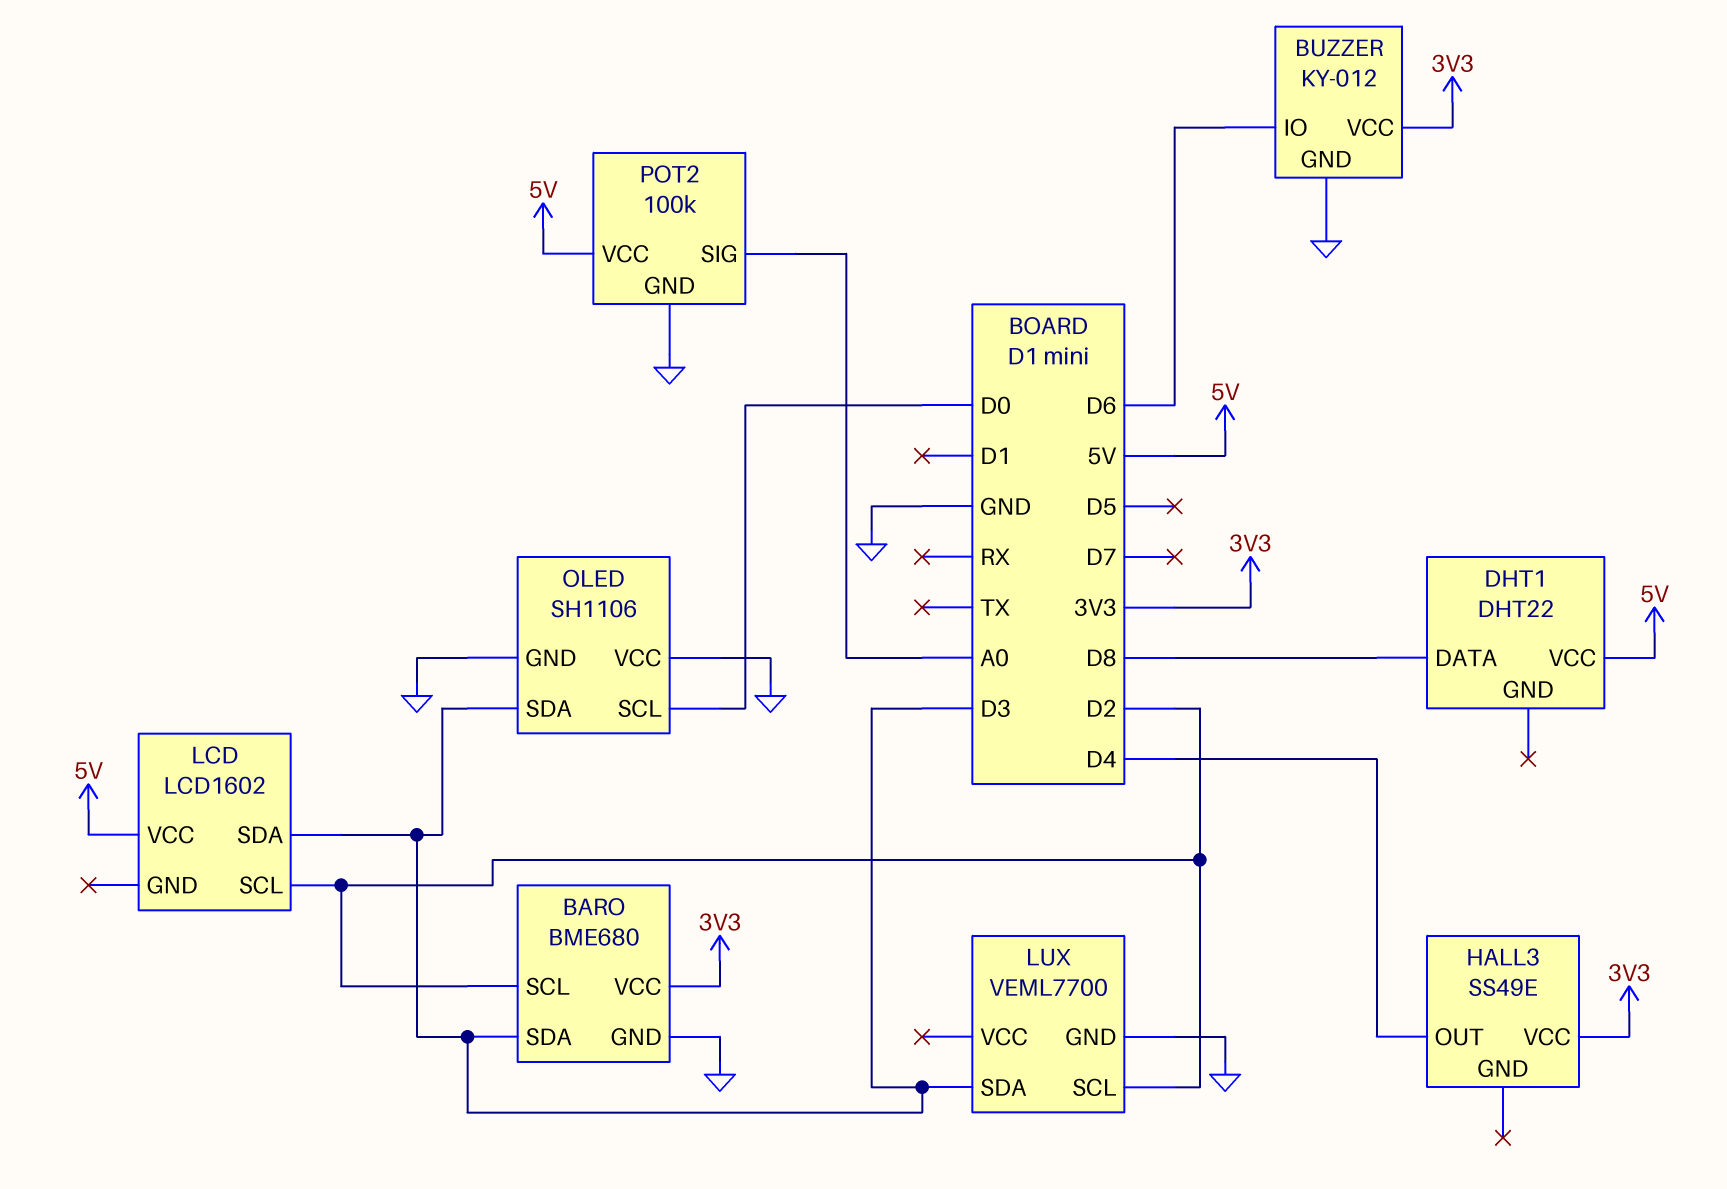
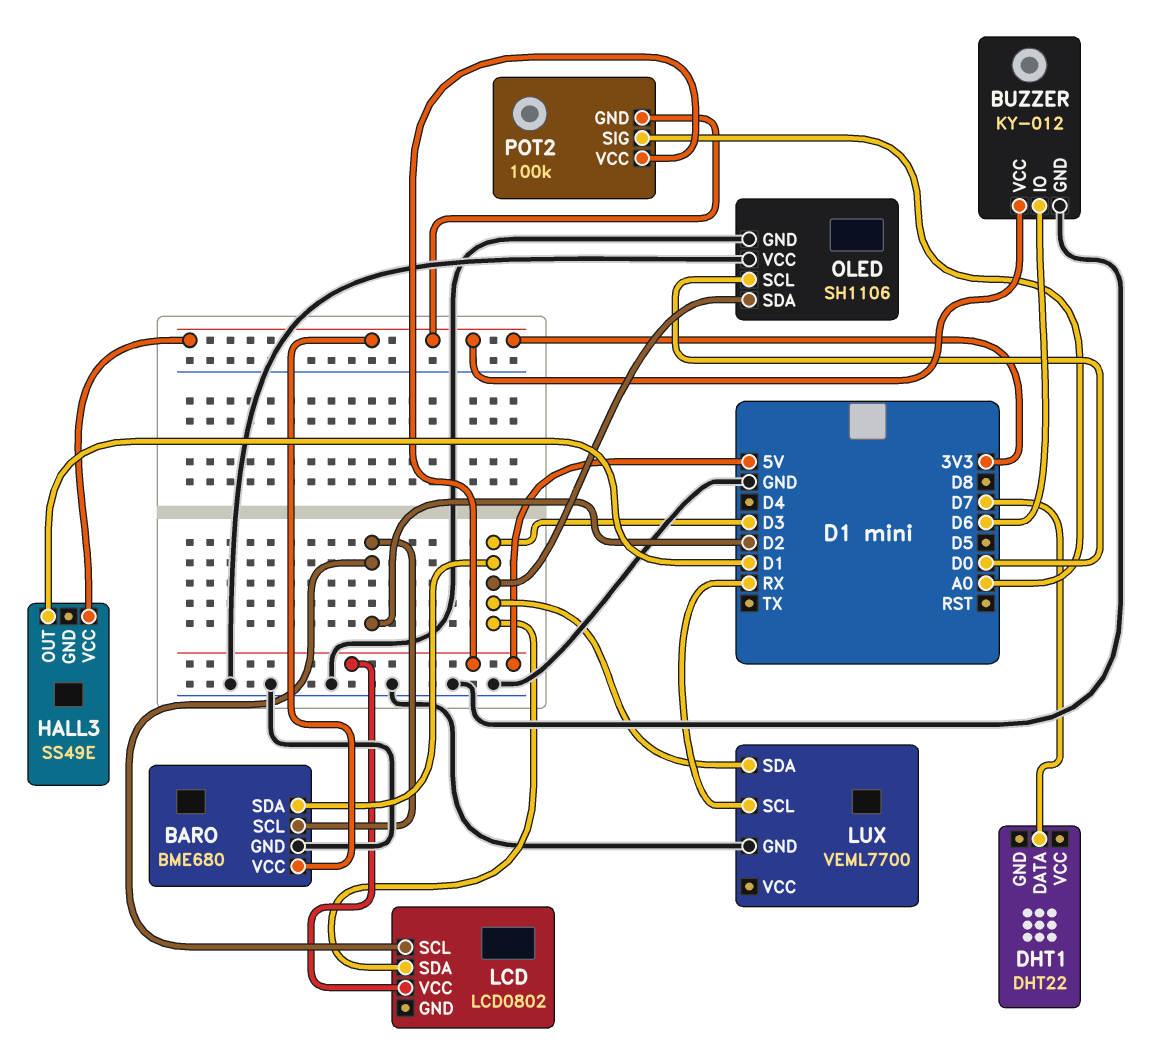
DHT1 pin DATA: D8 -> D7
DHT1 pin VCC: 5V -> none
HALL3 pin OUT: D4 -> D1
LCD: LCD1602 -> LCD0802
LUX pin SCL: D2 -> RX
POT2 pin GND: GND -> 3V3

